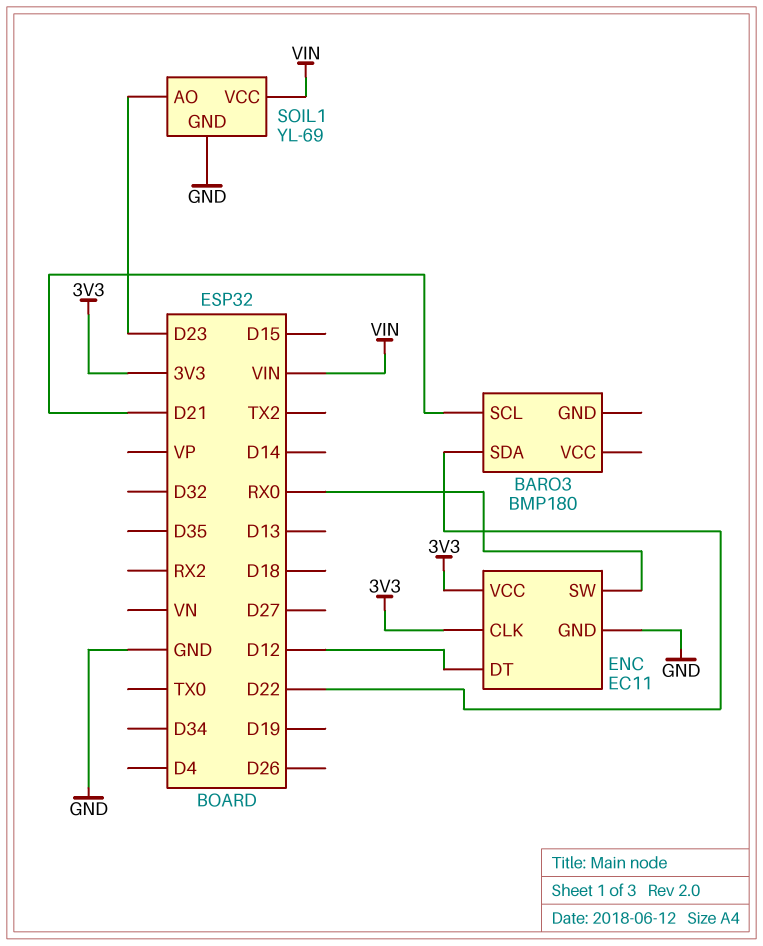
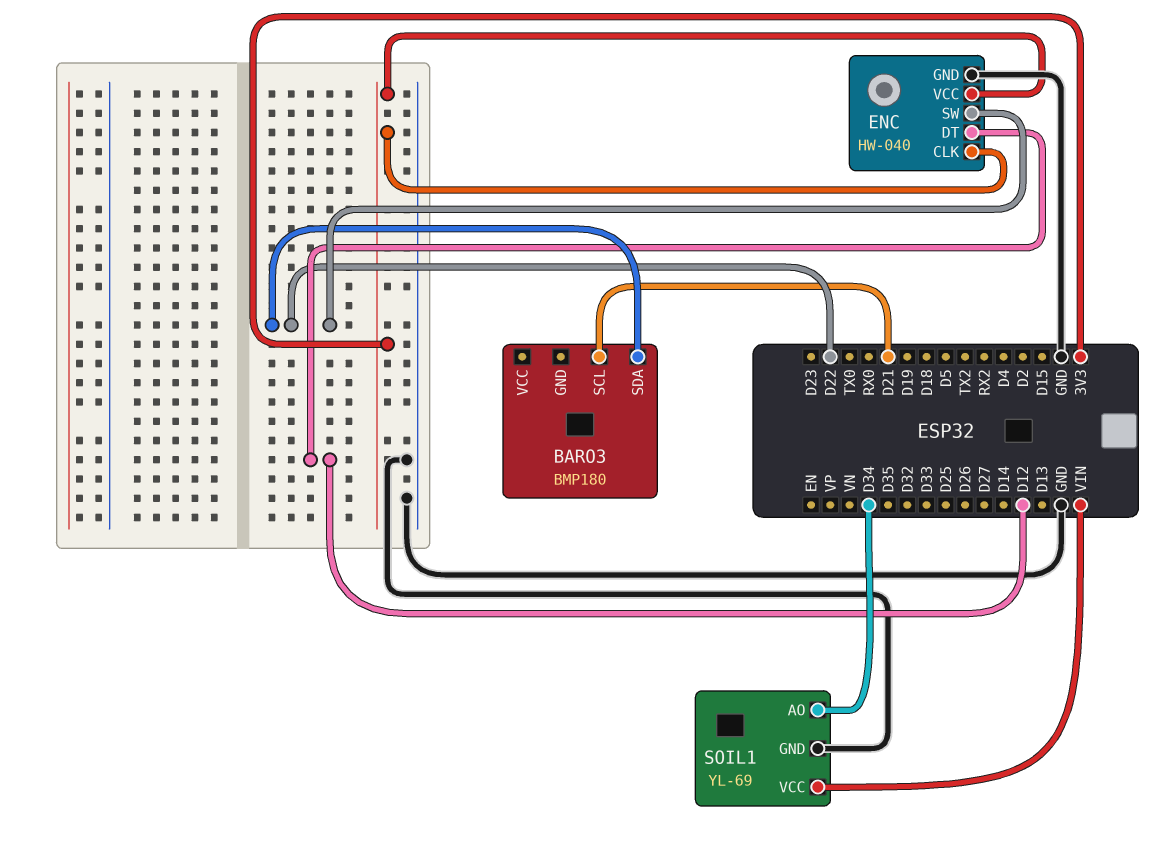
ENC: EC11 -> HW-040
ENC pin SW: RX0 -> D22
SOIL1 pin AO: D23 -> D34

